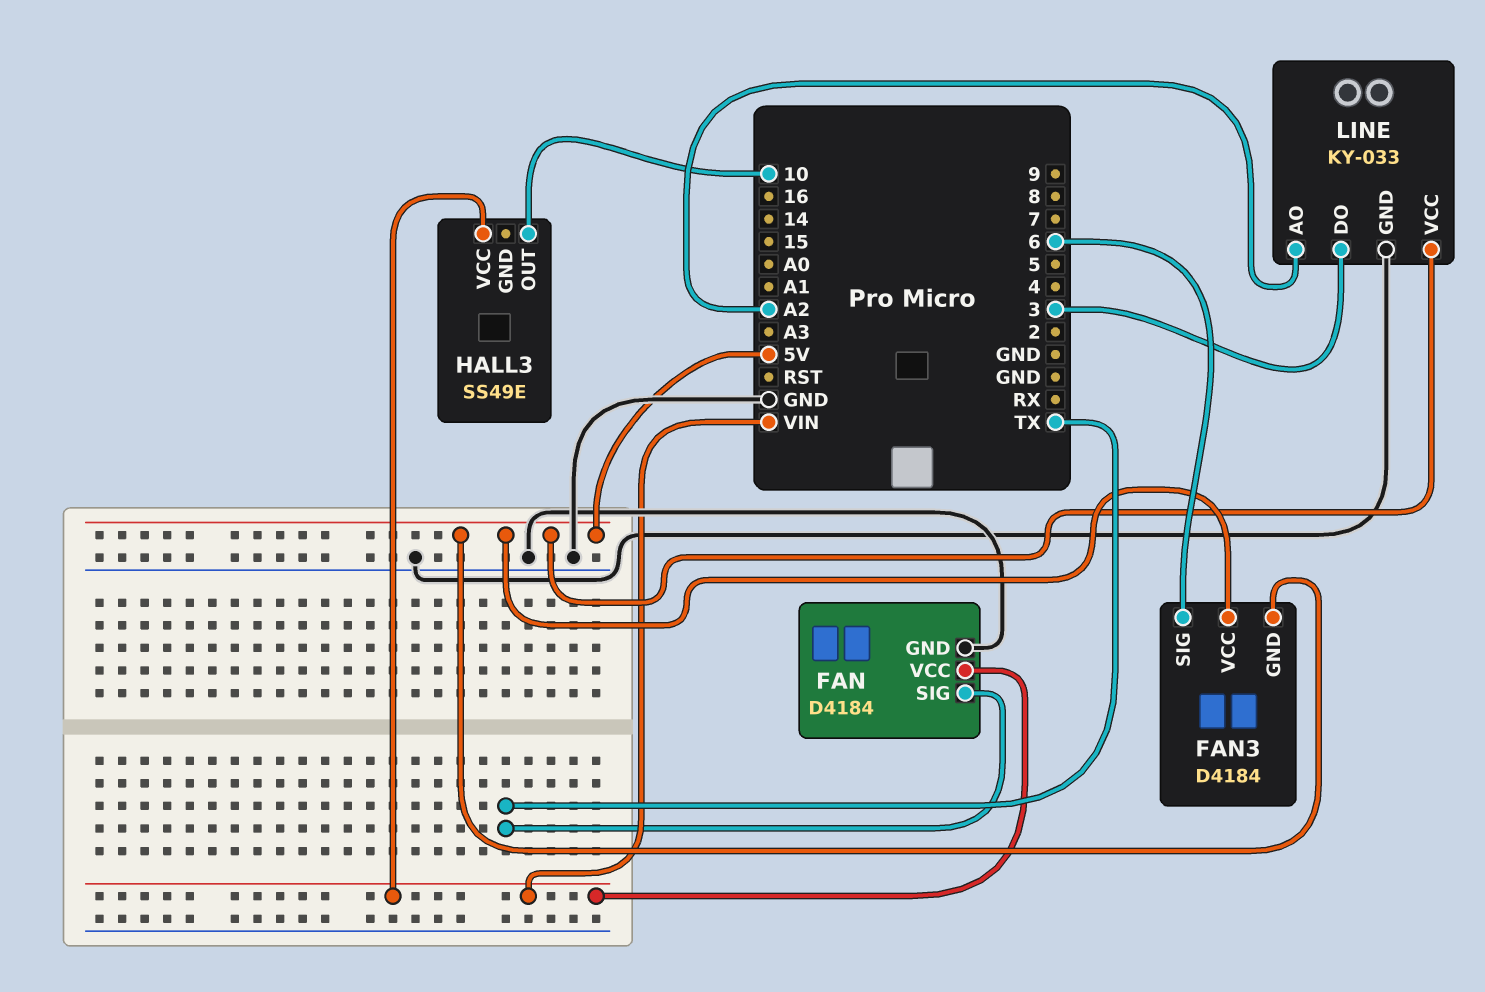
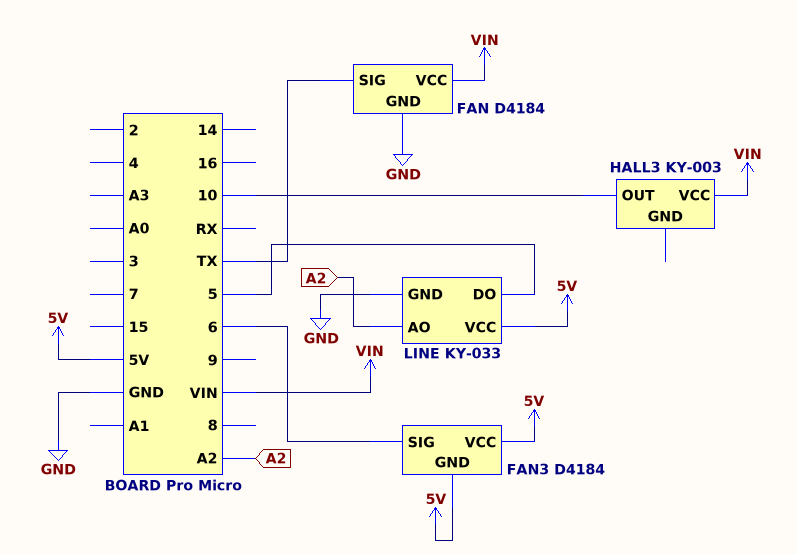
HALL3: SS49E -> KY-003
LINE pin DO: 3 -> 5

